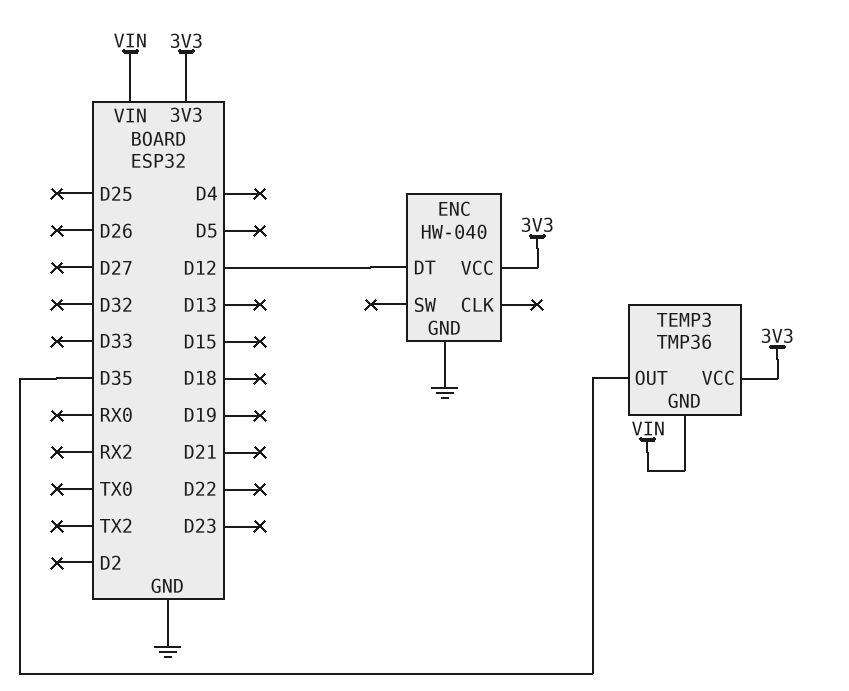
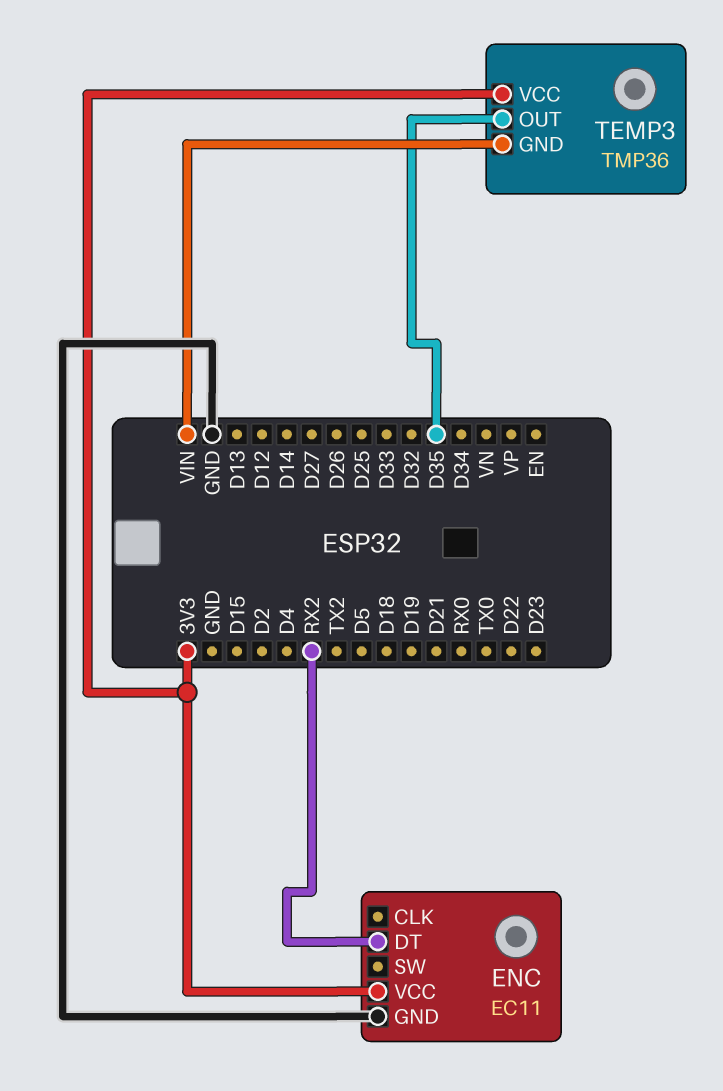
ENC: HW-040 -> EC11
ENC pin DT: D12 -> RX2

